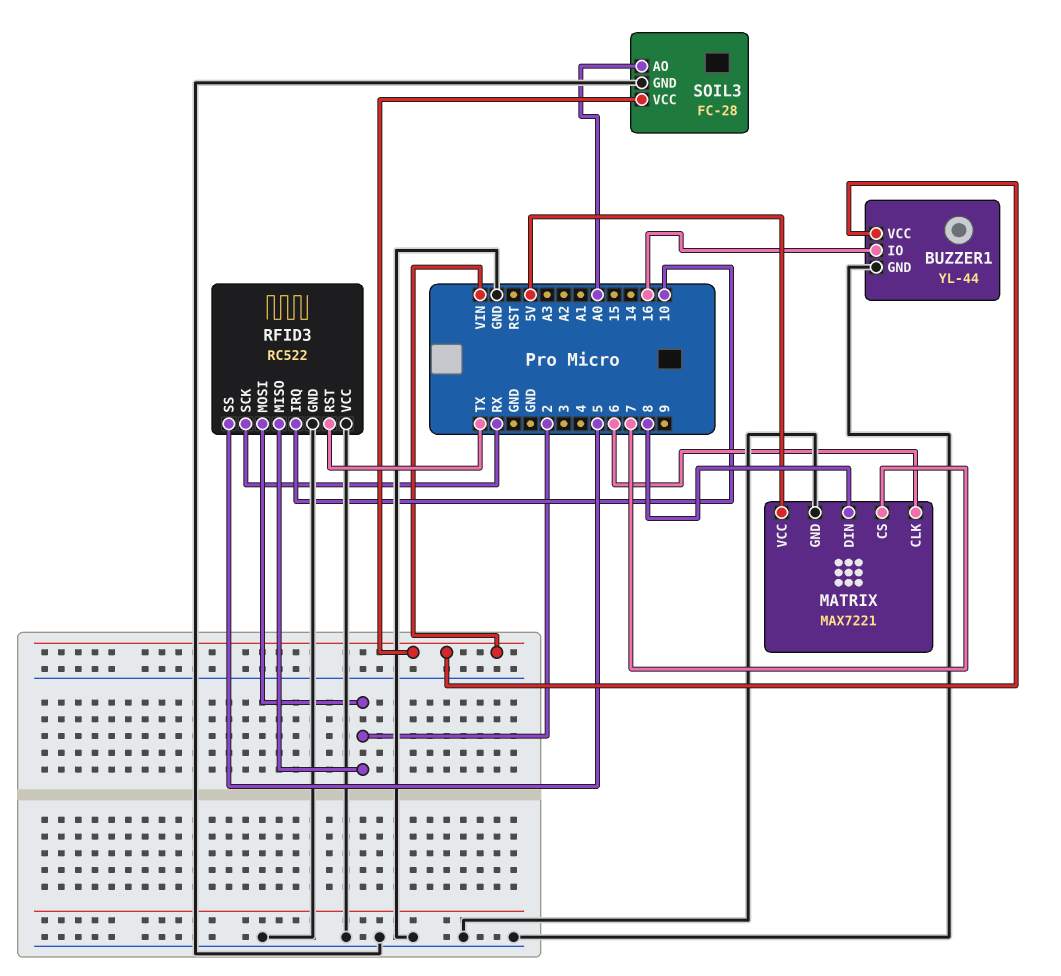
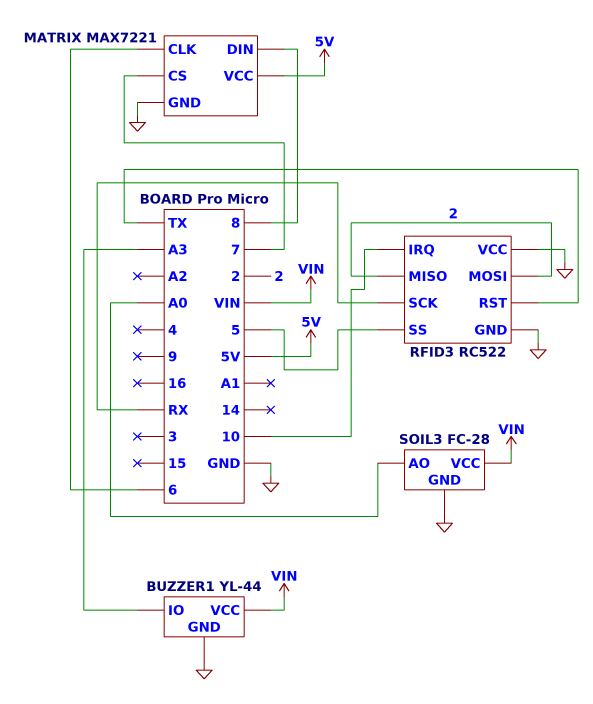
BUZZER1 pin IO: 16 -> A3

